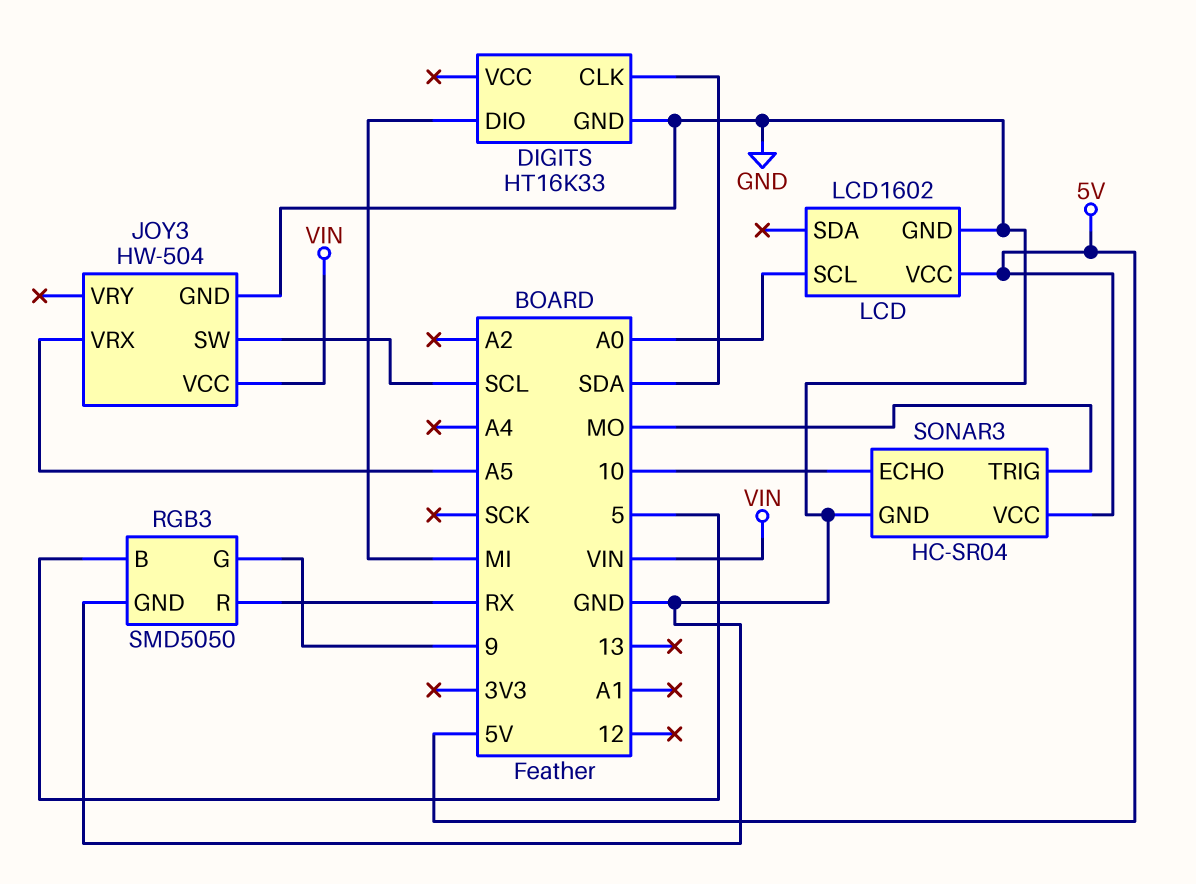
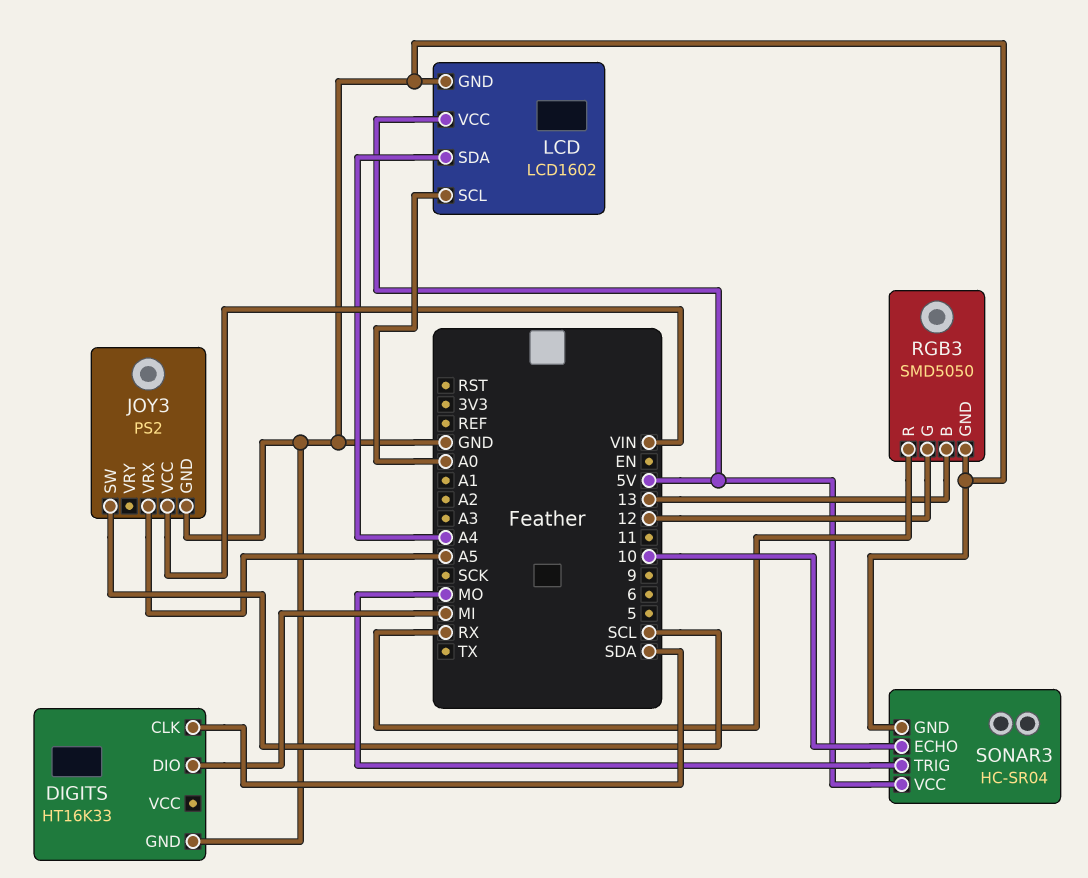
JOY3: HW-504 -> PS2
LCD pin SDA: none -> A4
RGB3 pin B: 5 -> 13
RGB3 pin G: 9 -> 12

